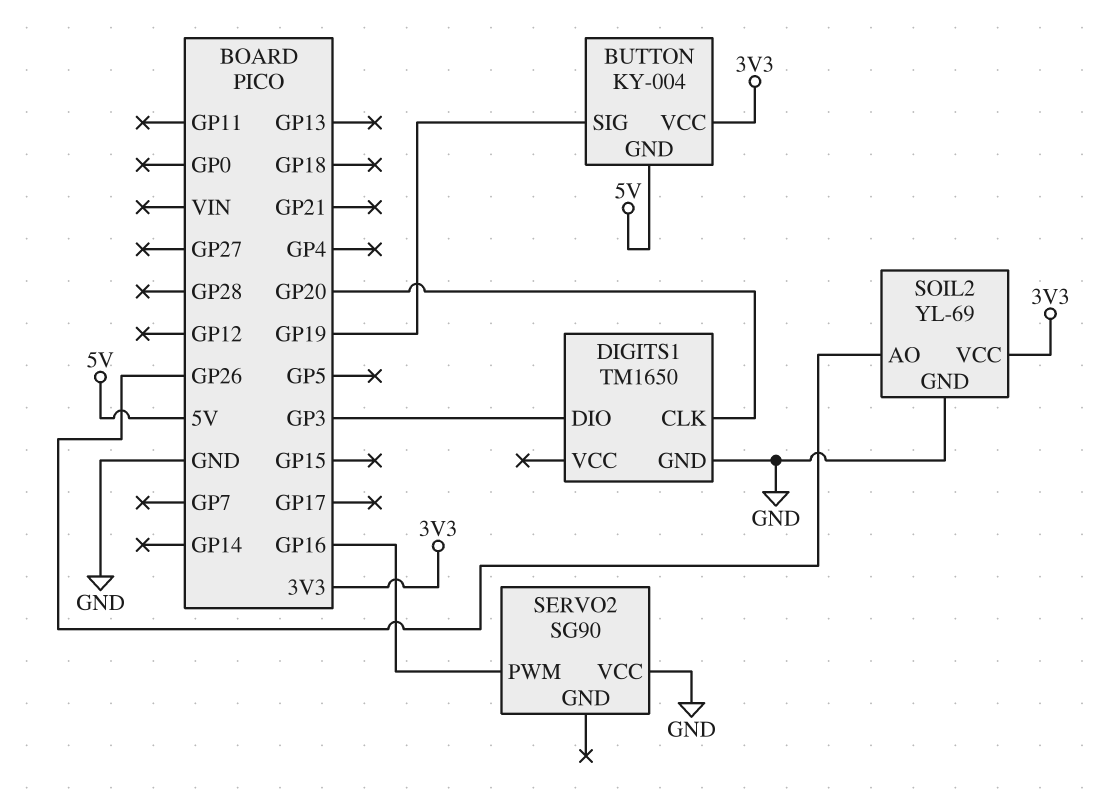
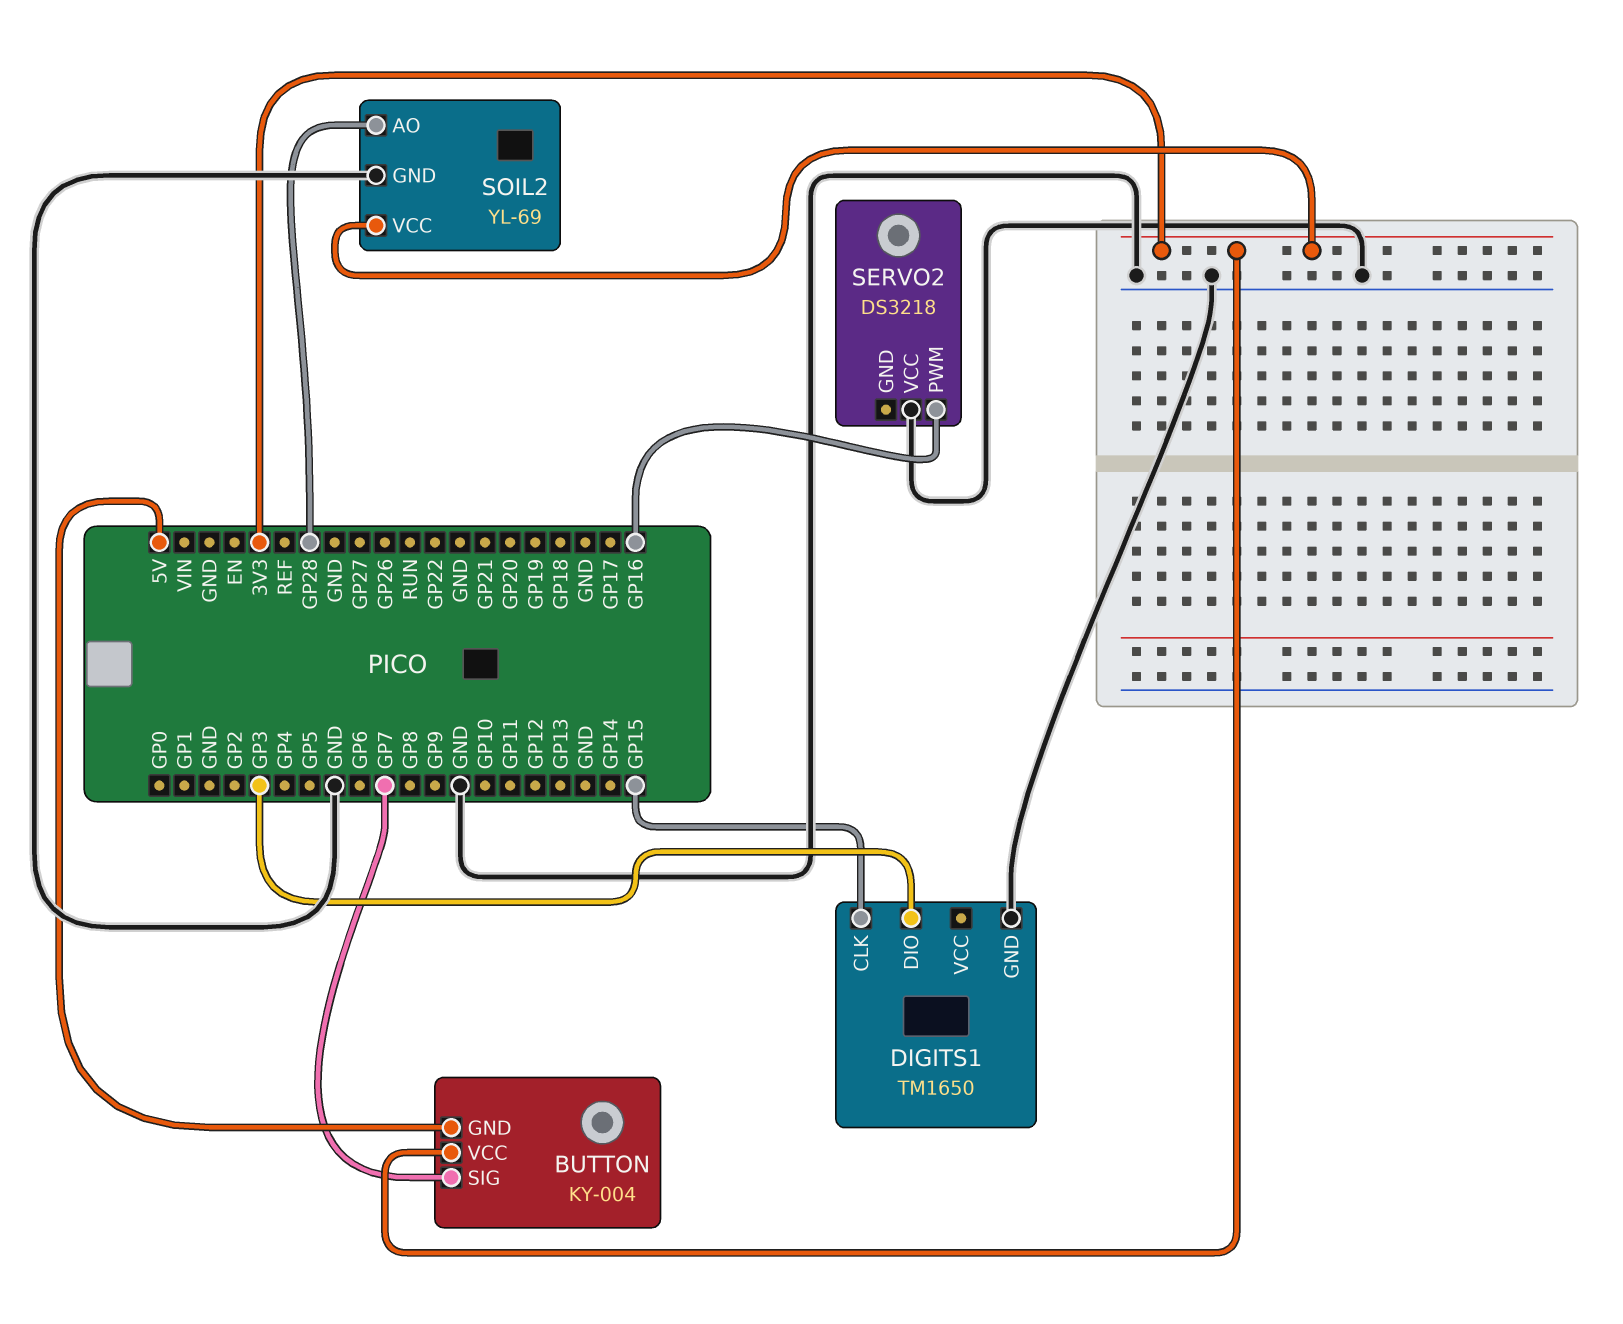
BUTTON pin SIG: GP19 -> GP7
DIGITS1 pin CLK: GP20 -> GP15
SERVO2: SG90 -> DS3218
SOIL2 pin AO: GP26 -> GP28

